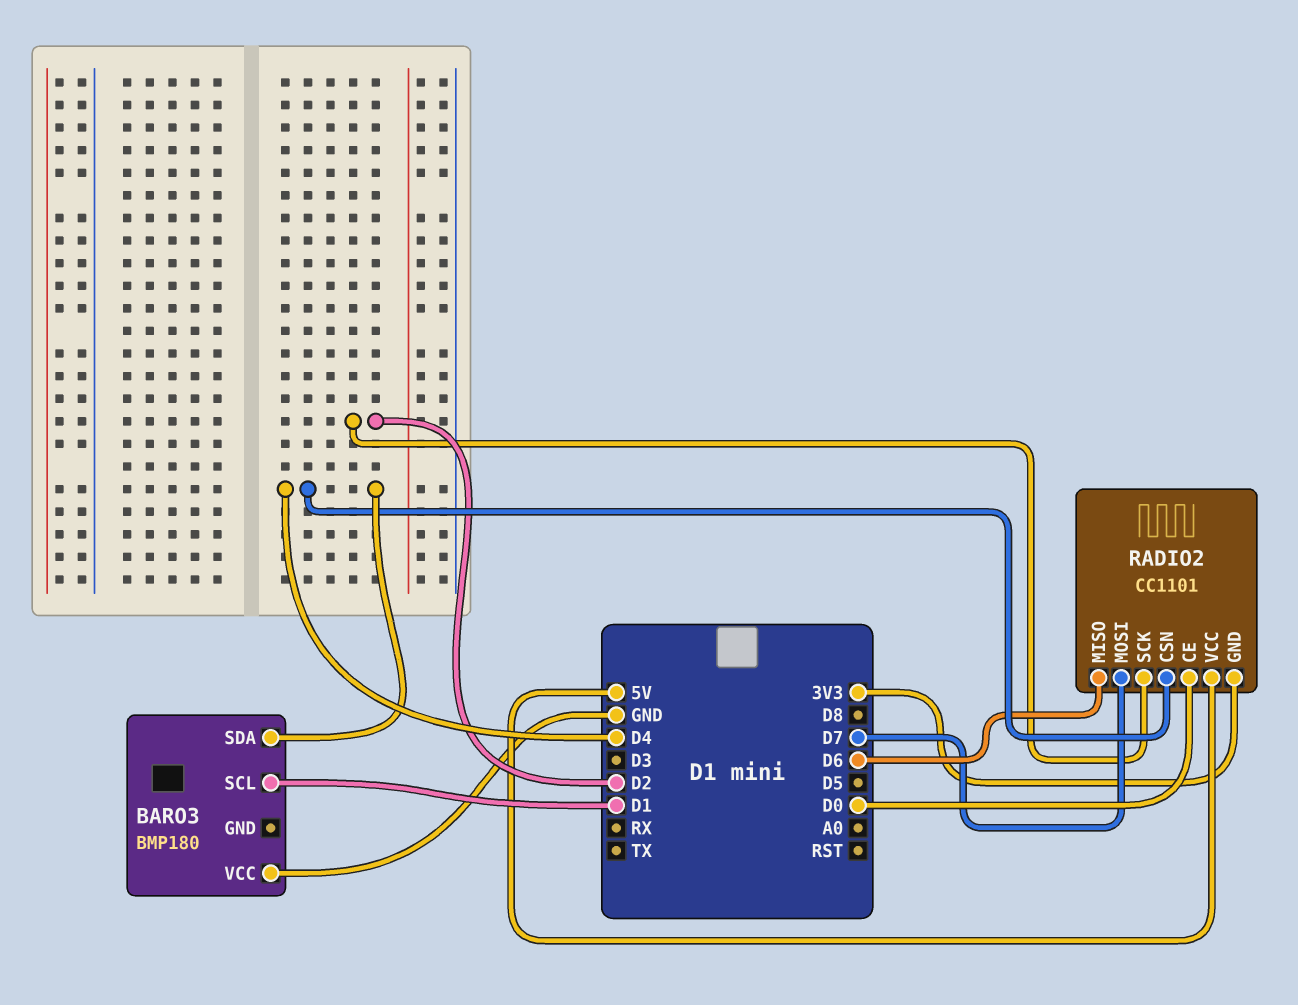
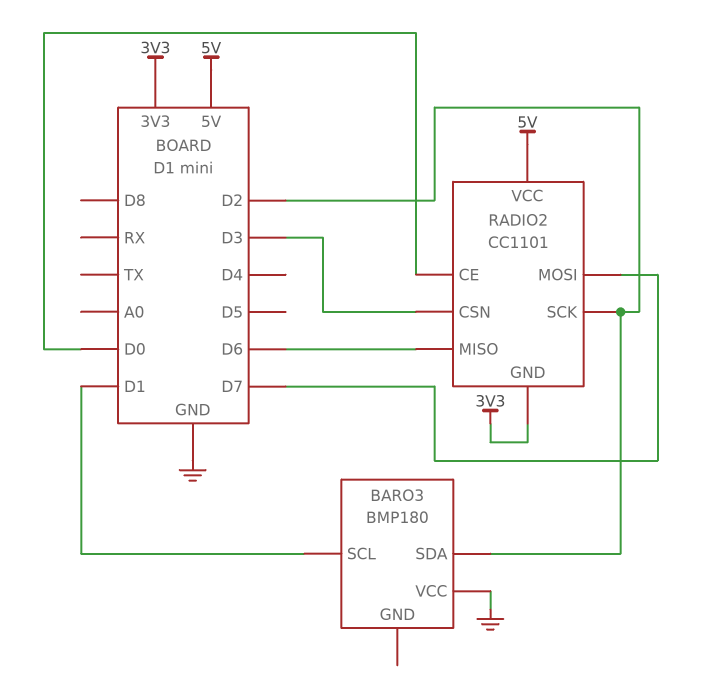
BARO3 pin SDA: D4 -> D2
RADIO2 pin CSN: D4 -> D3

